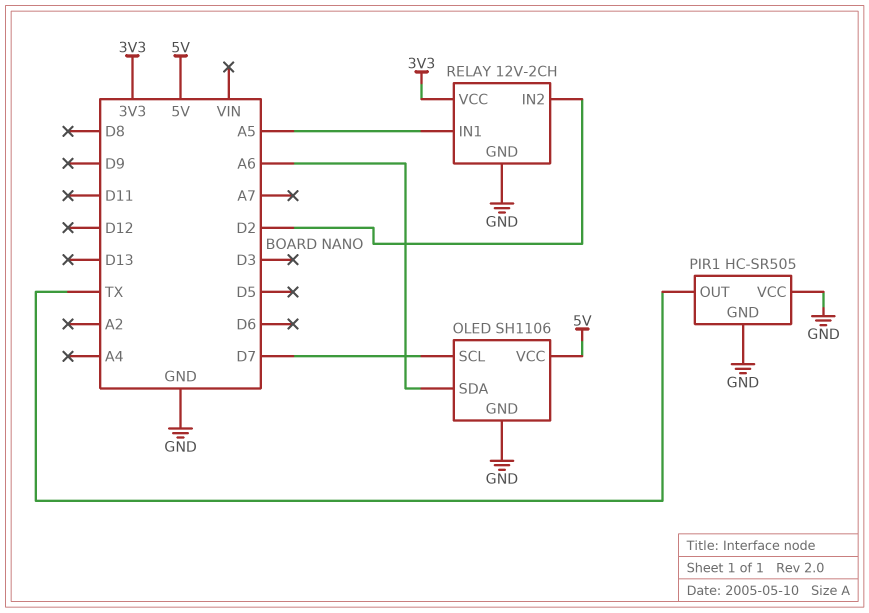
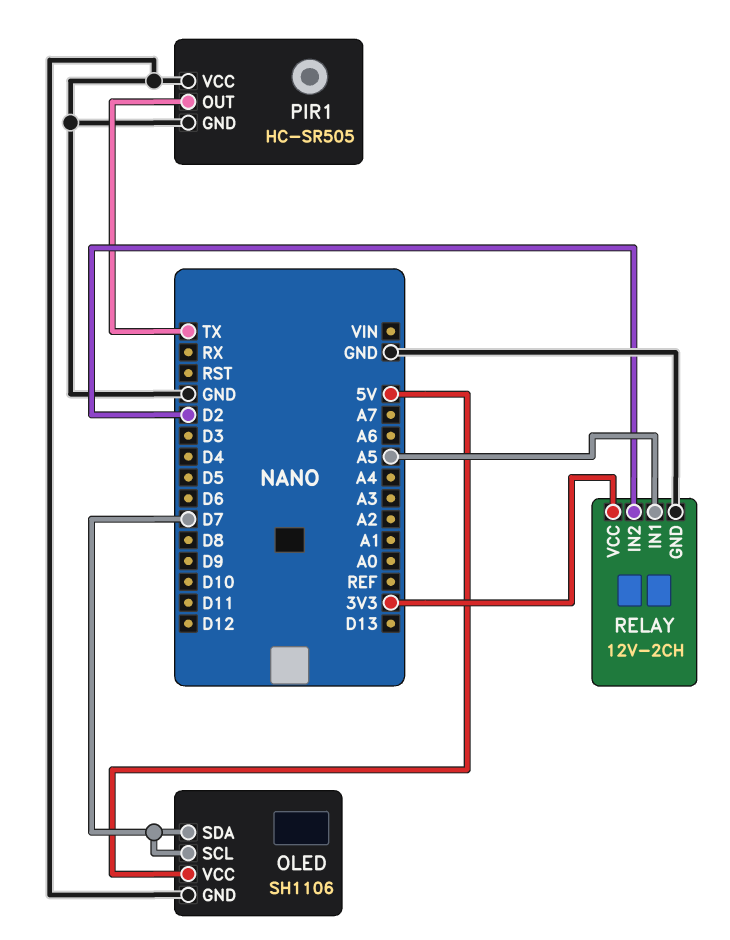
OLED pin SDA: A6 -> D7

